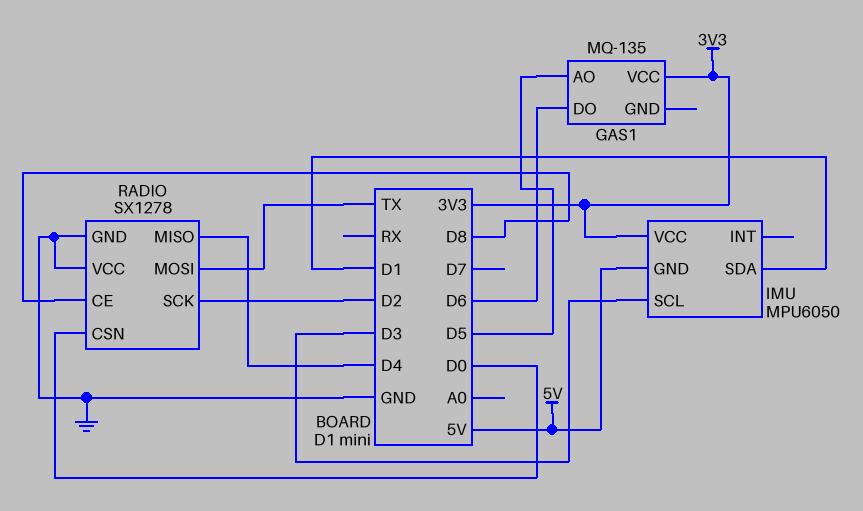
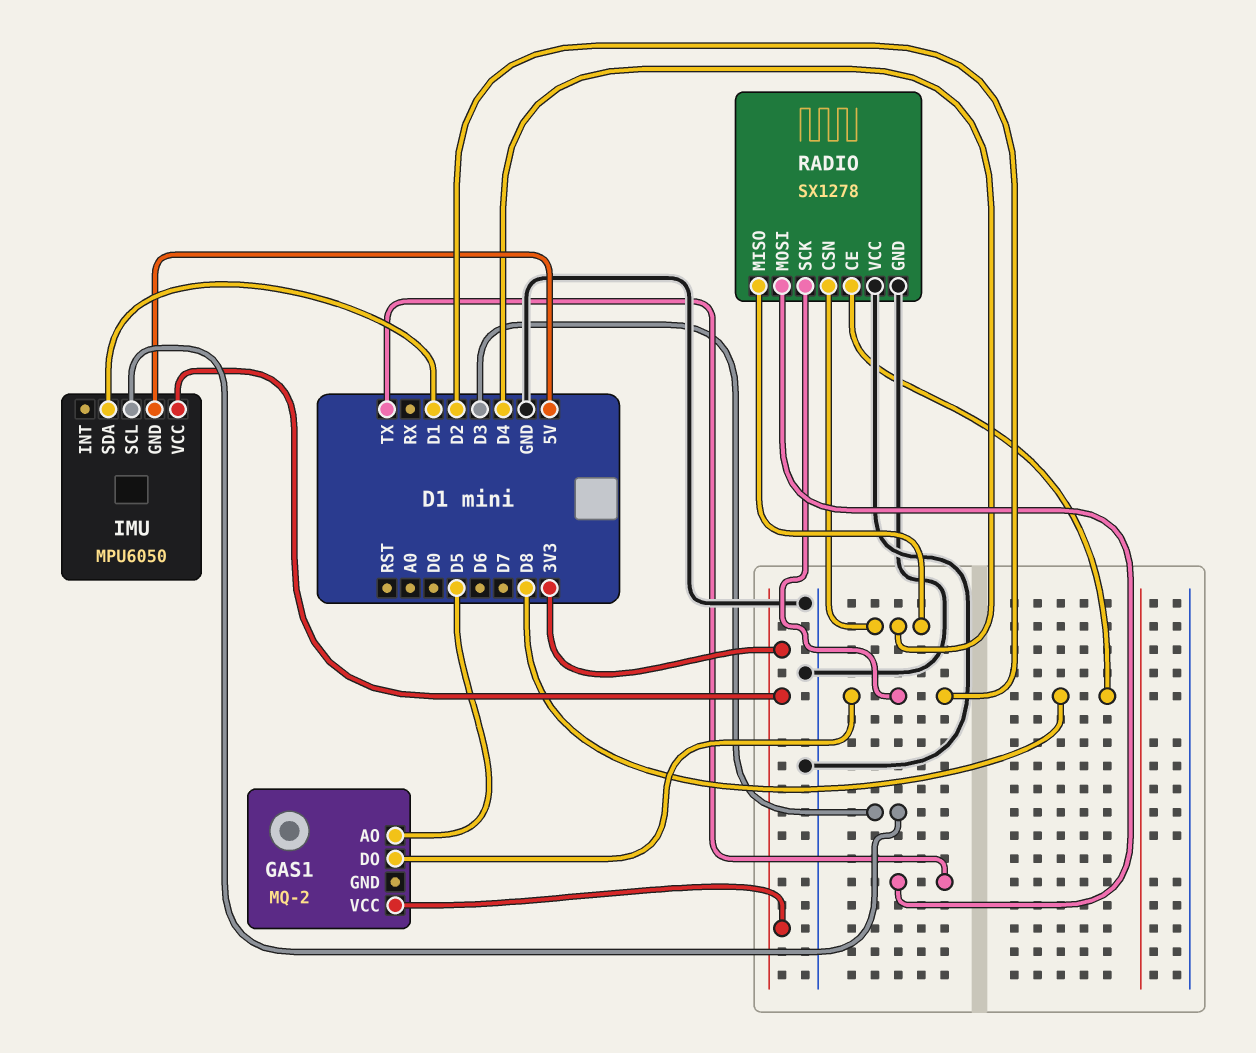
GAS1: MQ-135 -> MQ-2
GAS1 pin DO: D6 -> D2
RADIO pin CSN: D0 -> D4

